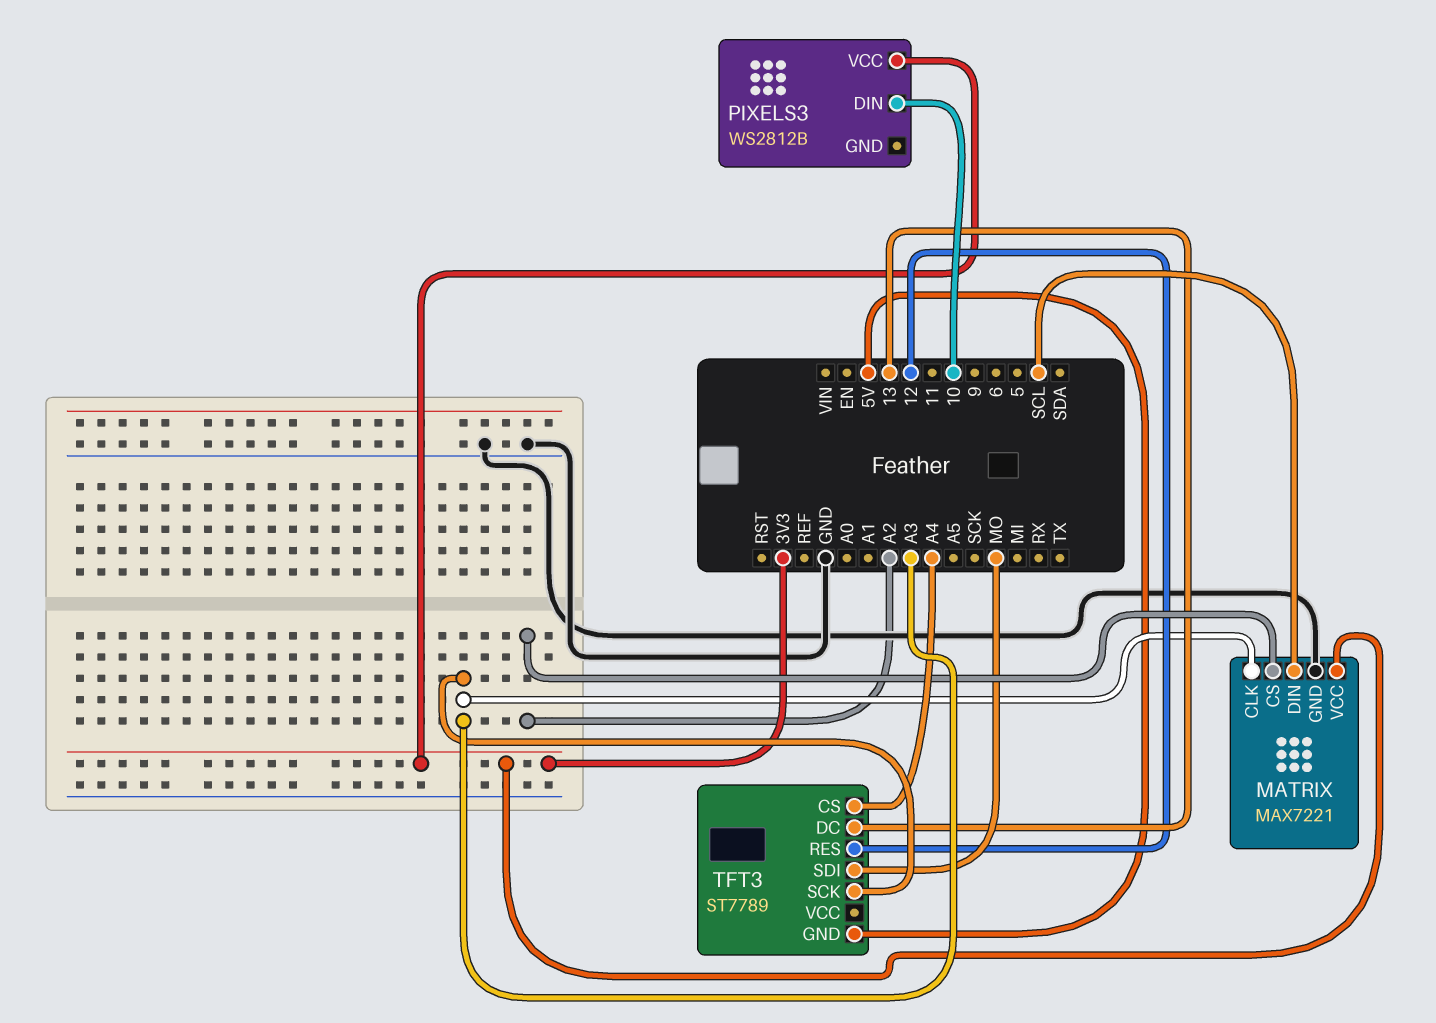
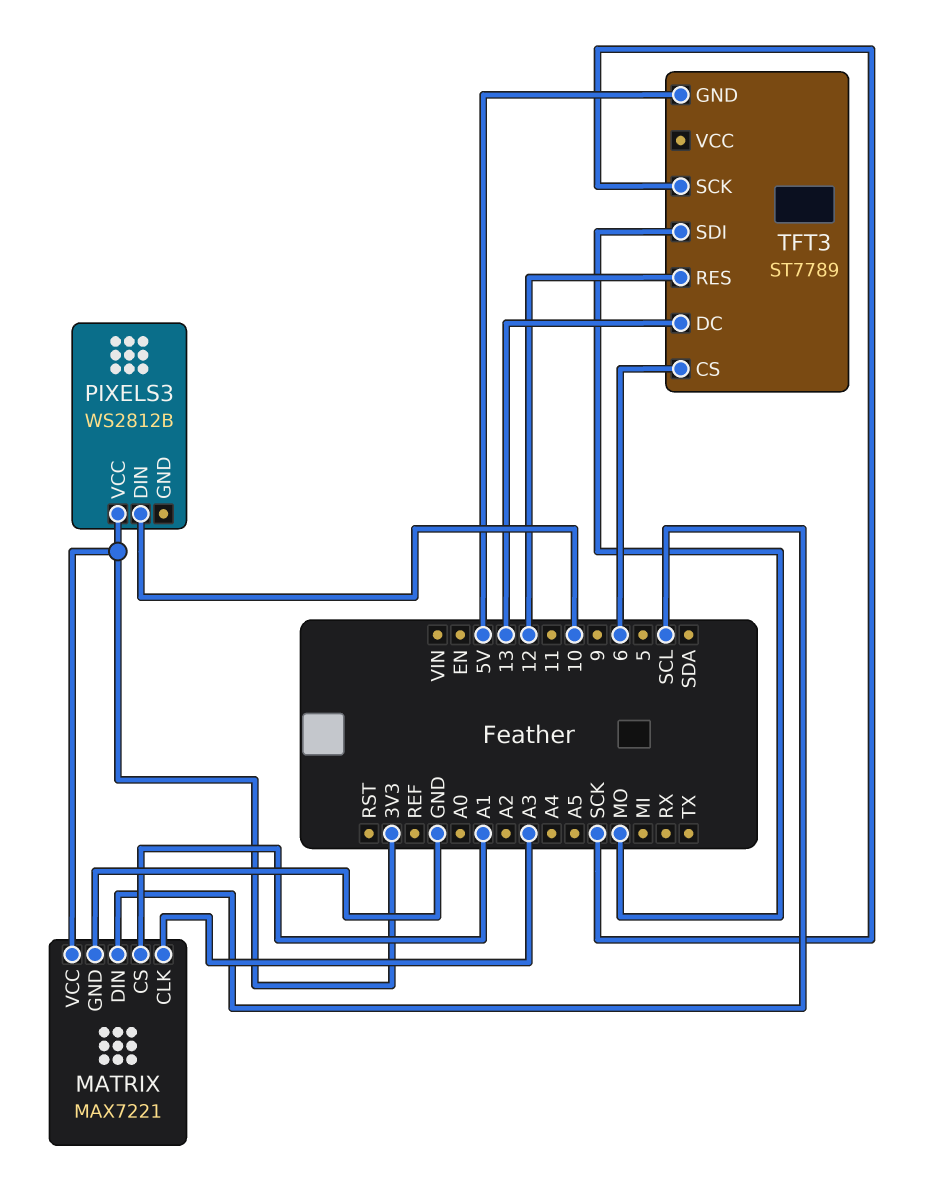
MATRIX pin CS: A2 -> A1
TFT3 pin CS: A4 -> 6
TFT3 pin SCK: A3 -> SCK

